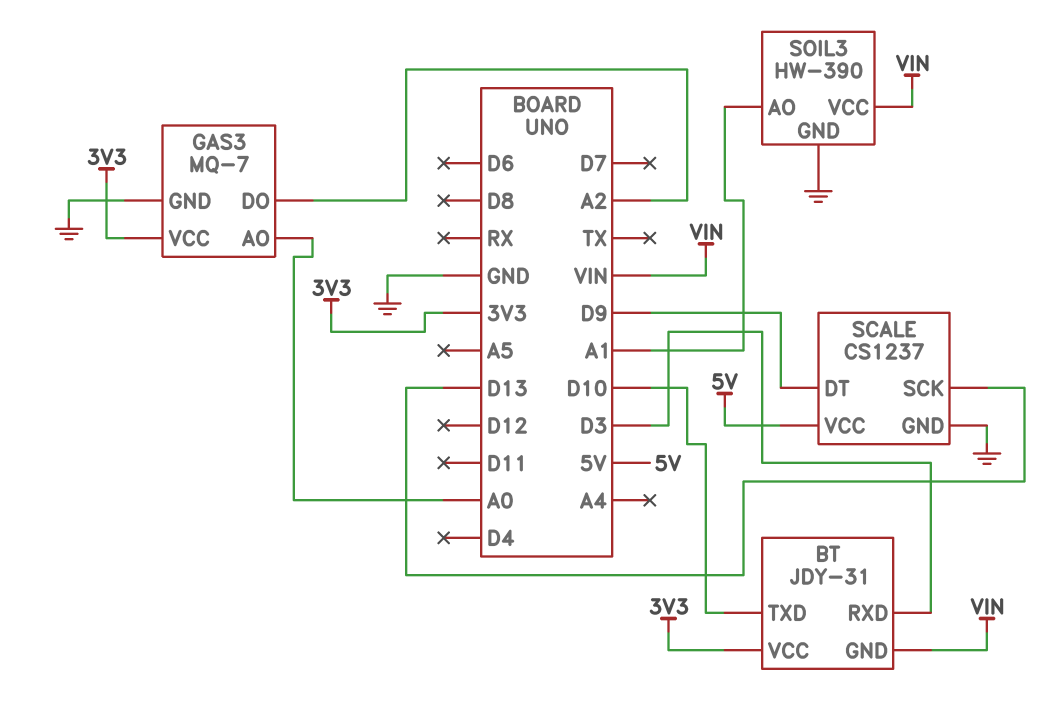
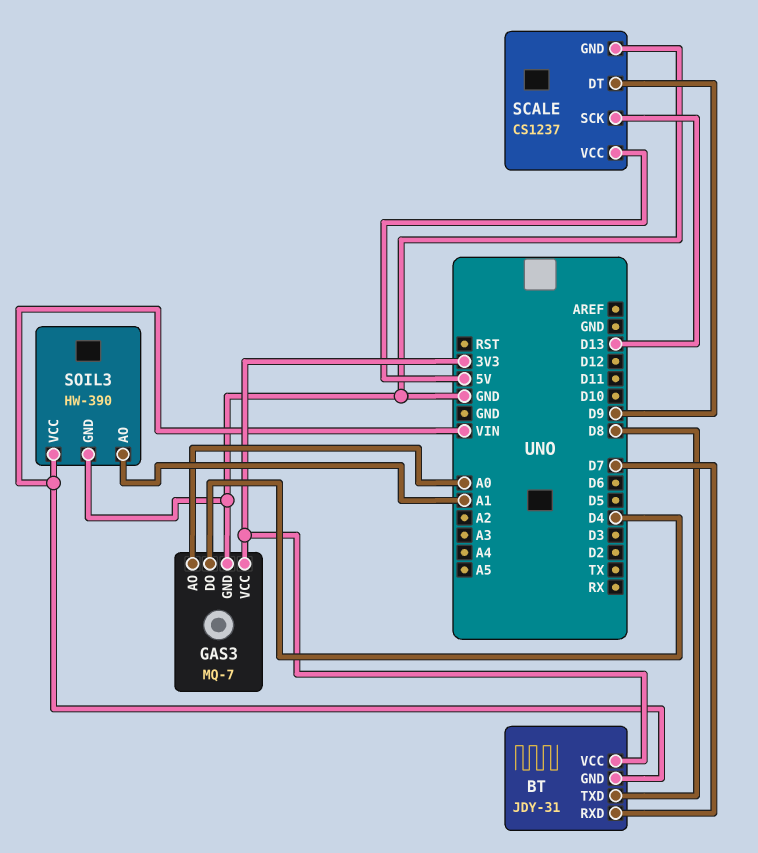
BT pin RXD: D3 -> D7
BT pin TXD: D10 -> D8
GAS3 pin DO: A2 -> D4

